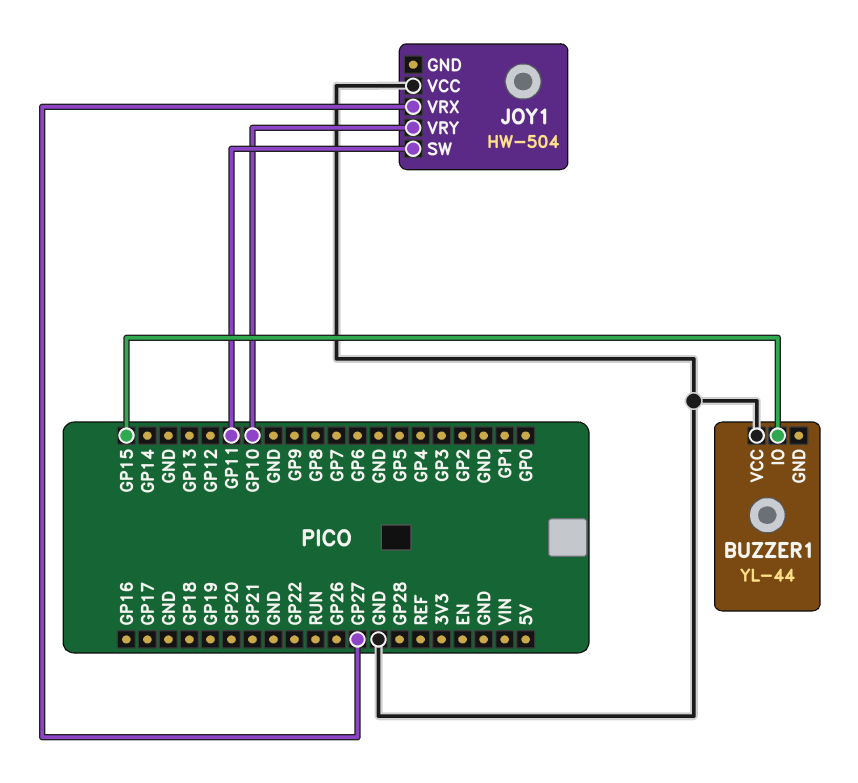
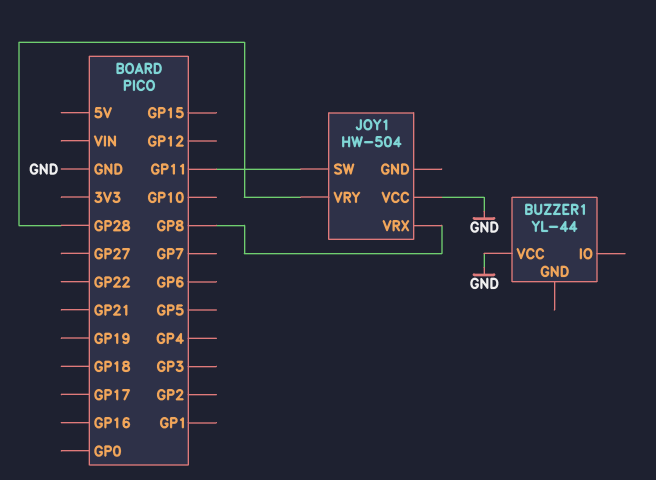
BUZZER1 pin IO: GP15 -> none
JOY1 pin VRX: GP27 -> GP8
JOY1 pin VRY: GP10 -> GP28

